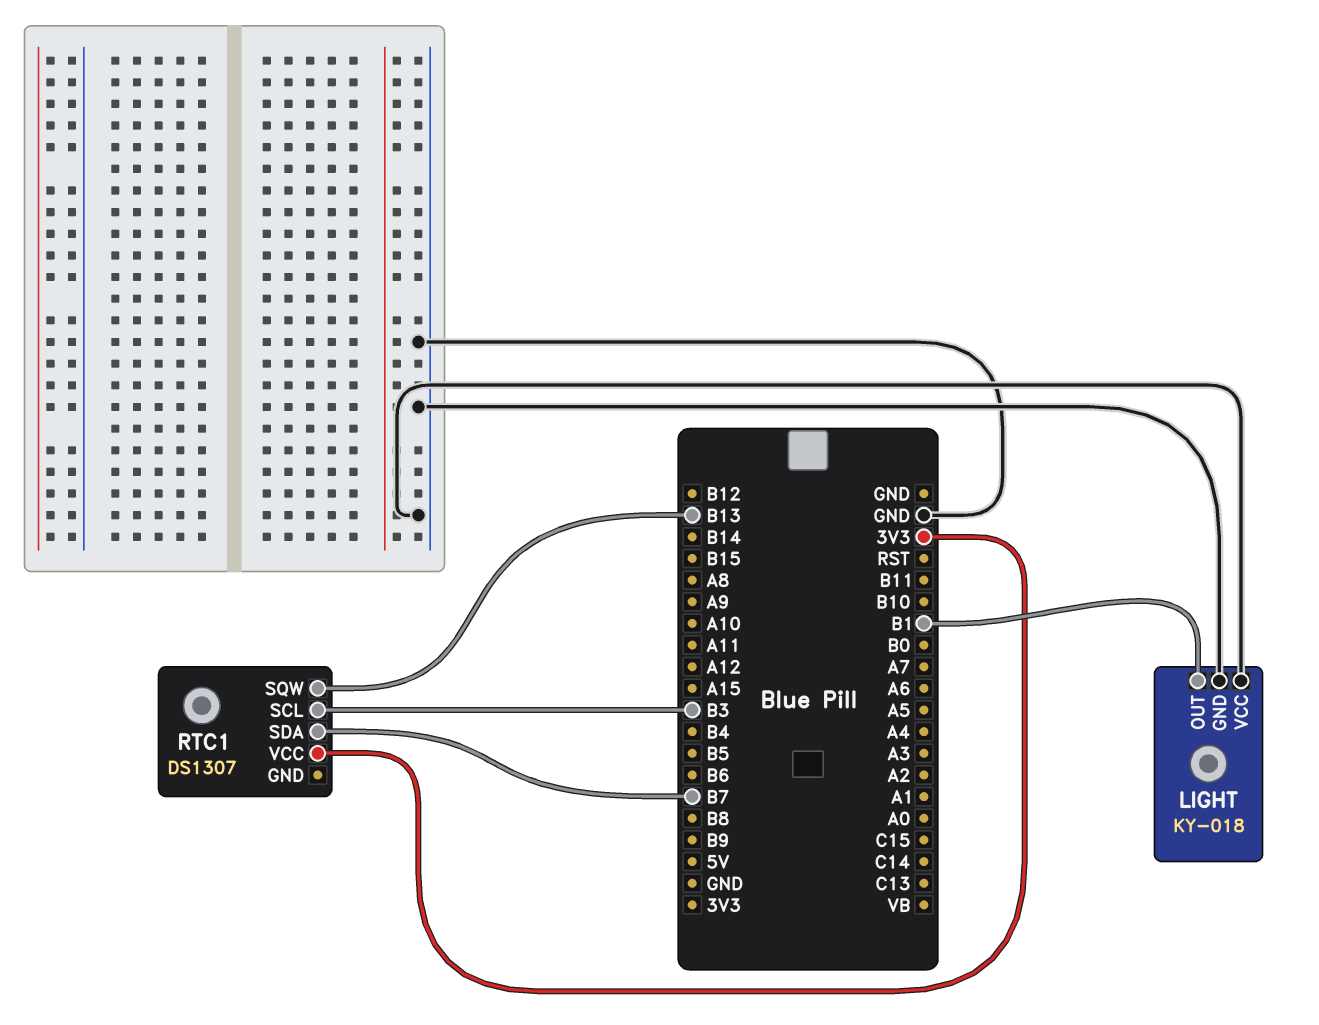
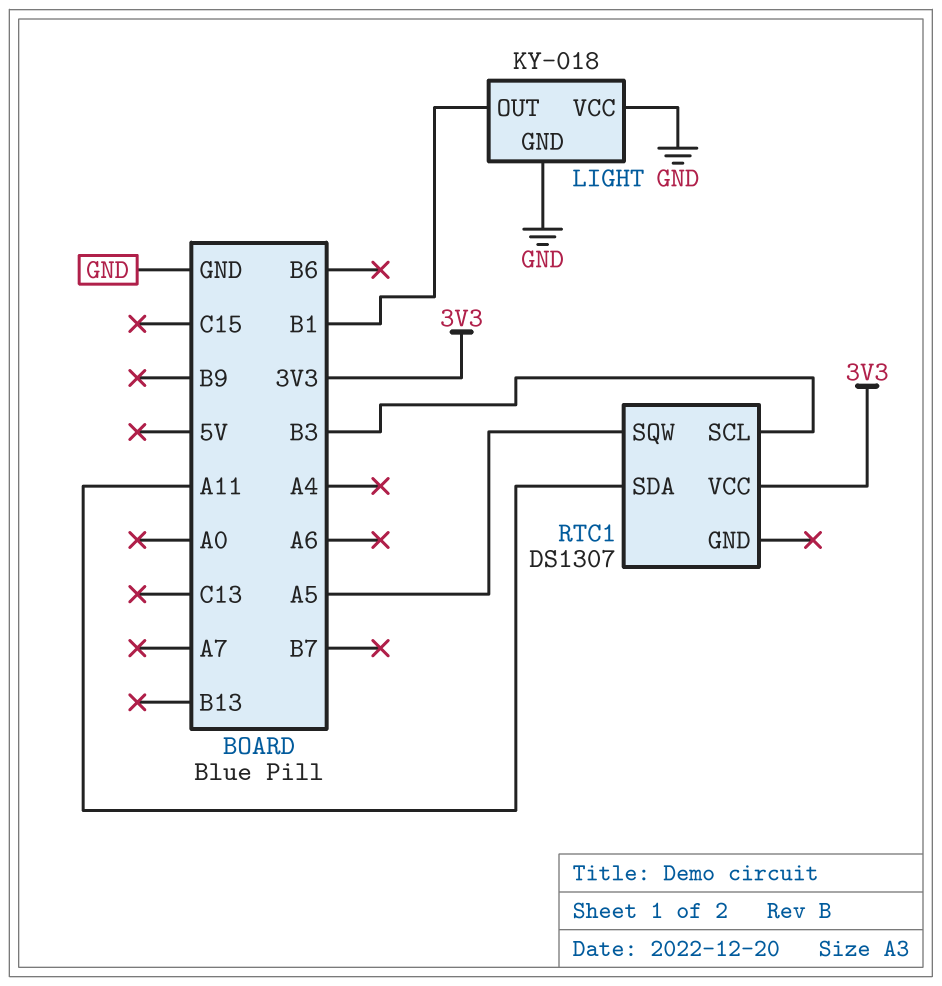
RTC1 pin SDA: B7 -> A11
RTC1 pin SQW: B13 -> A5

